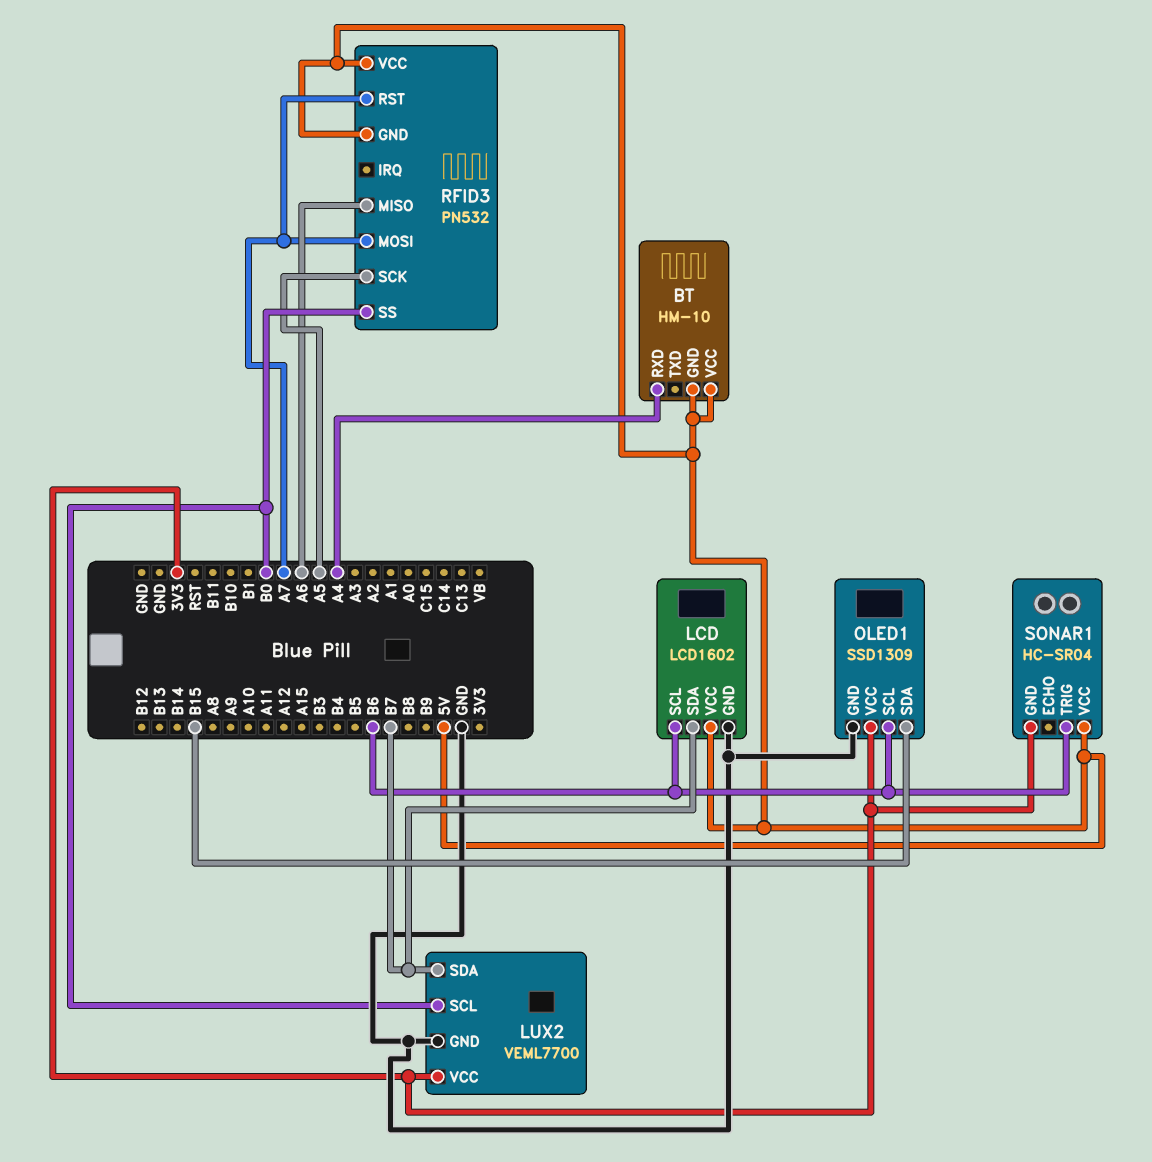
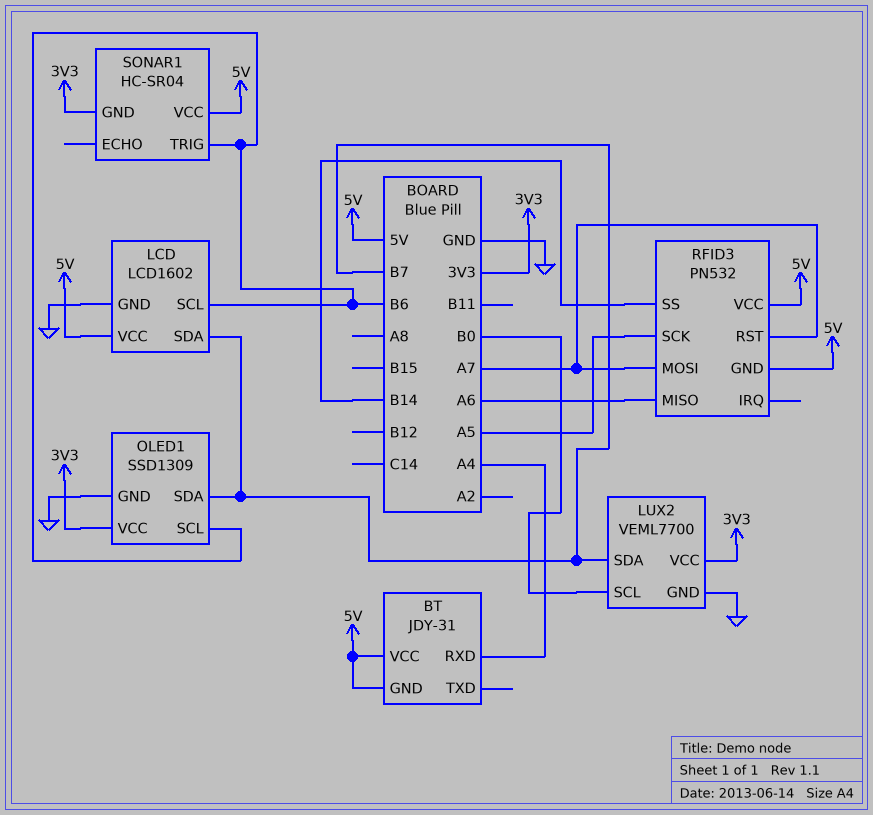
BT: HM-10 -> JDY-31
OLED1 pin SDA: B15 -> B7
RFID3 pin SS: B0 -> B14

